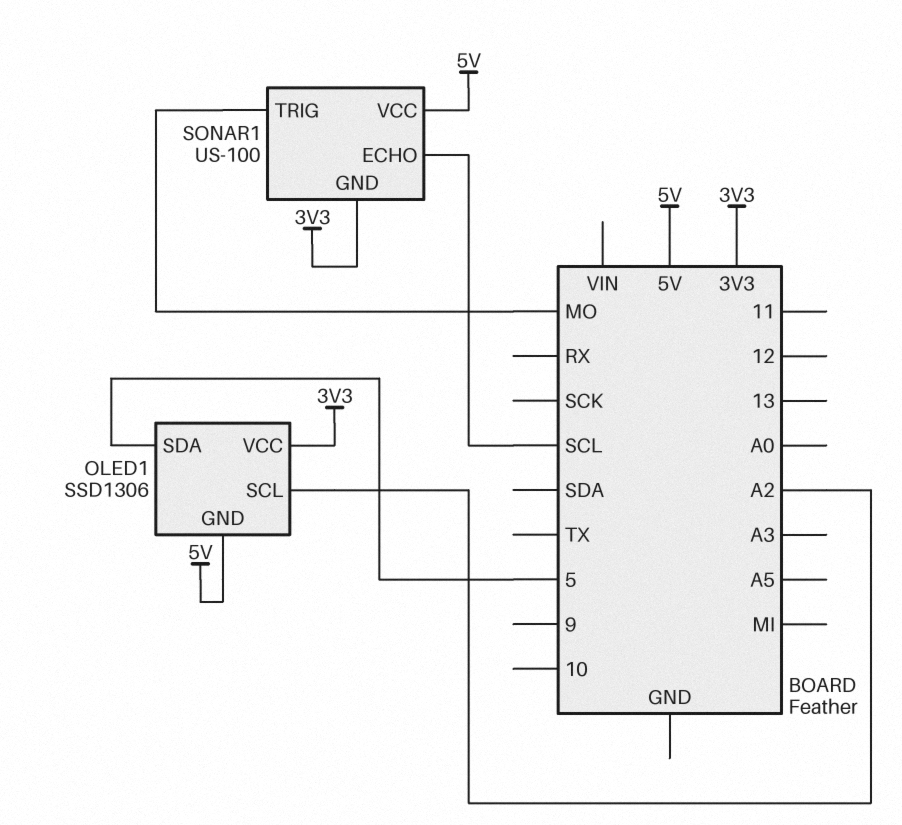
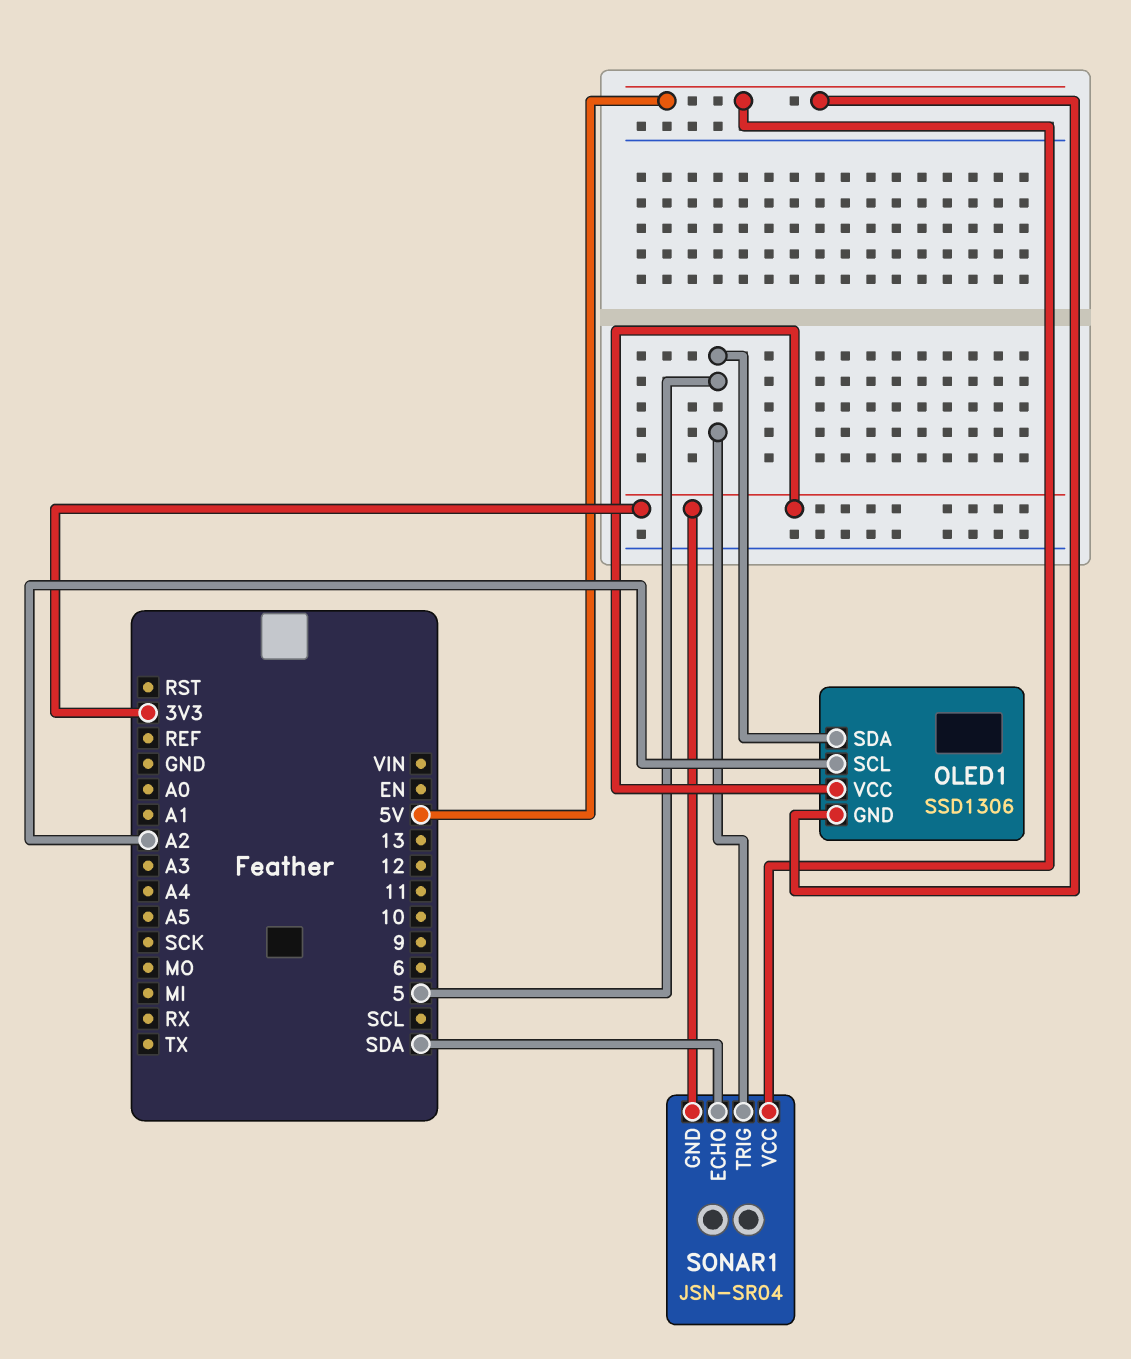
SONAR1: US-100 -> JSN-SR04
SONAR1 pin ECHO: SCL -> SDA
SONAR1 pin TRIG: MO -> 5

